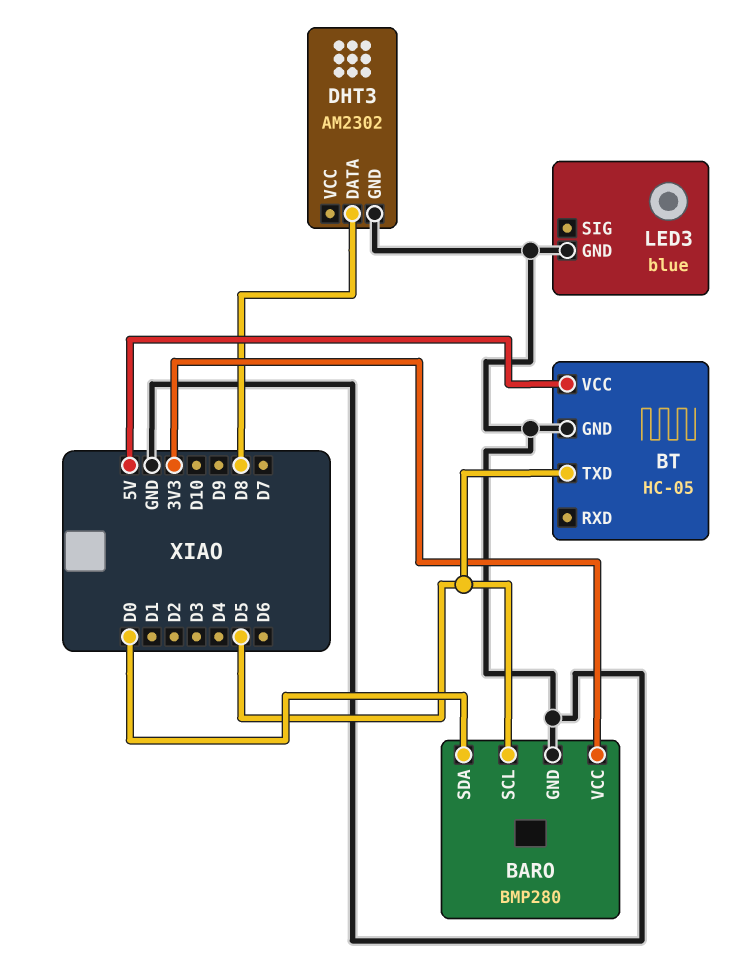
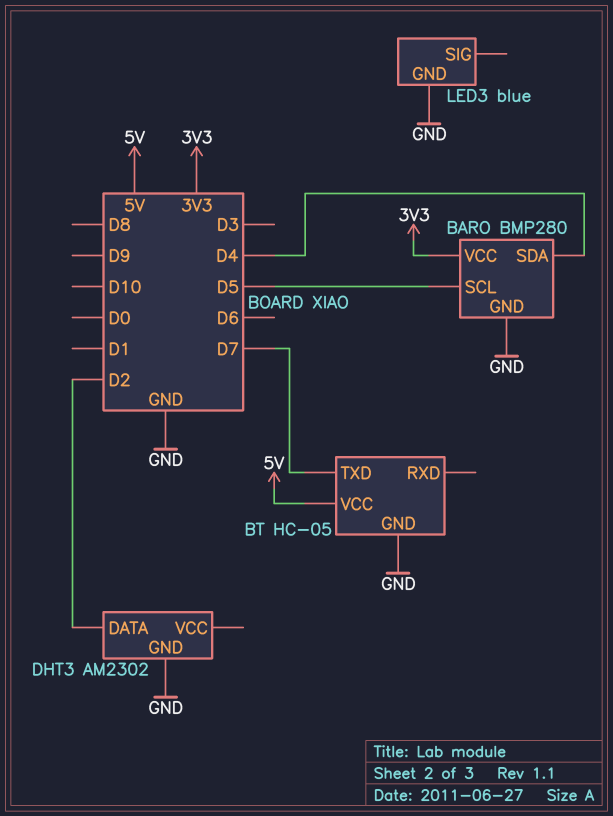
BARO pin SDA: D0 -> D4
BT pin TXD: D5 -> D7
DHT3 pin DATA: D8 -> D2

